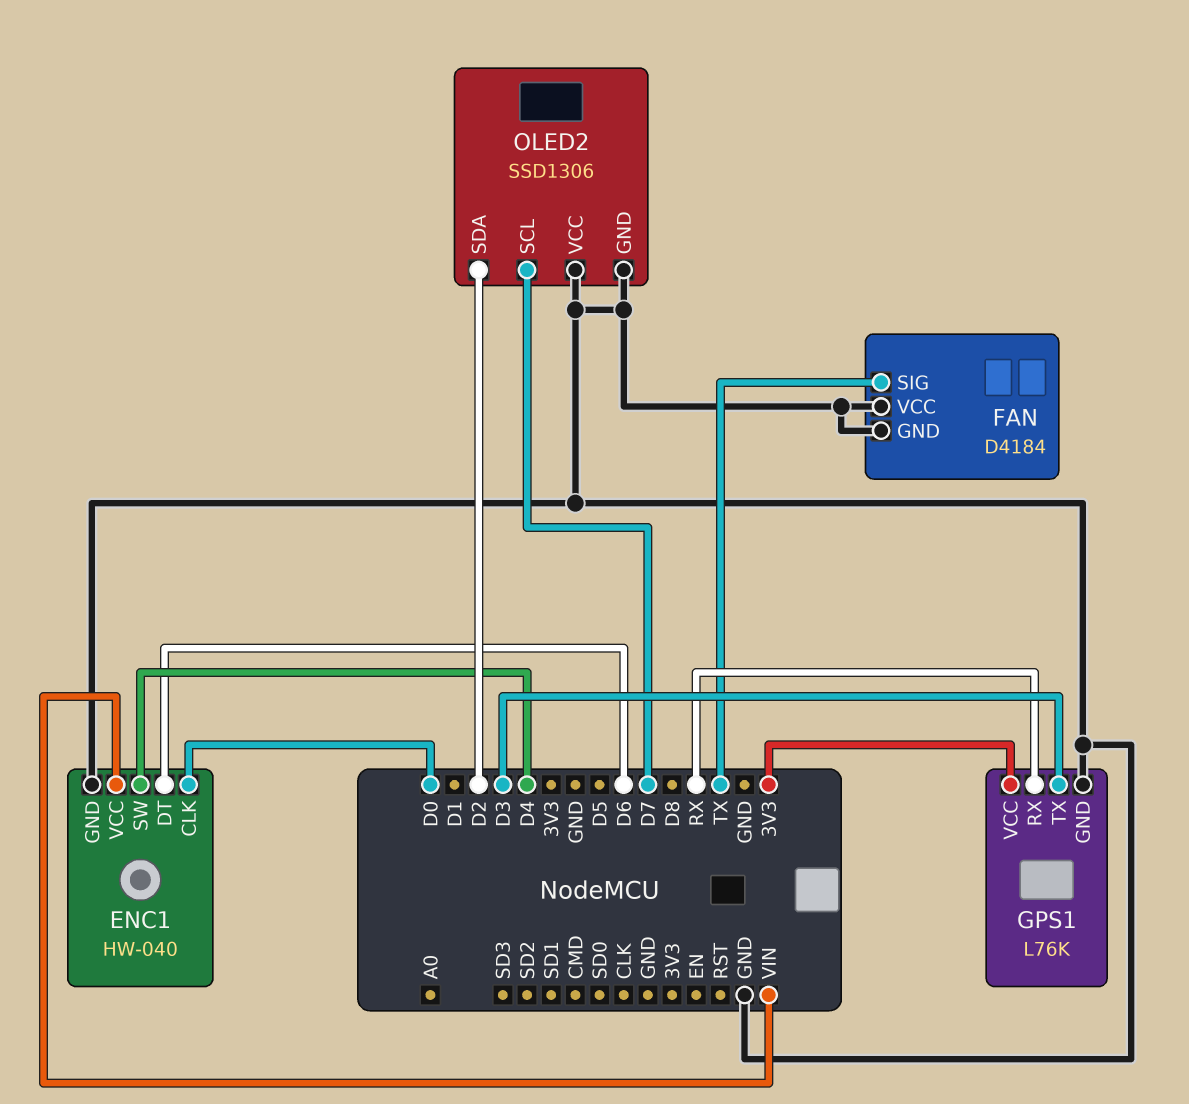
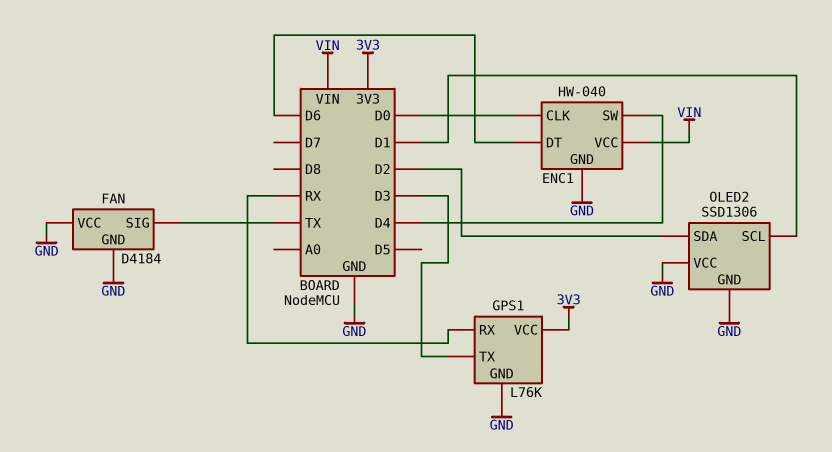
OLED2 pin SCL: D7 -> D1

